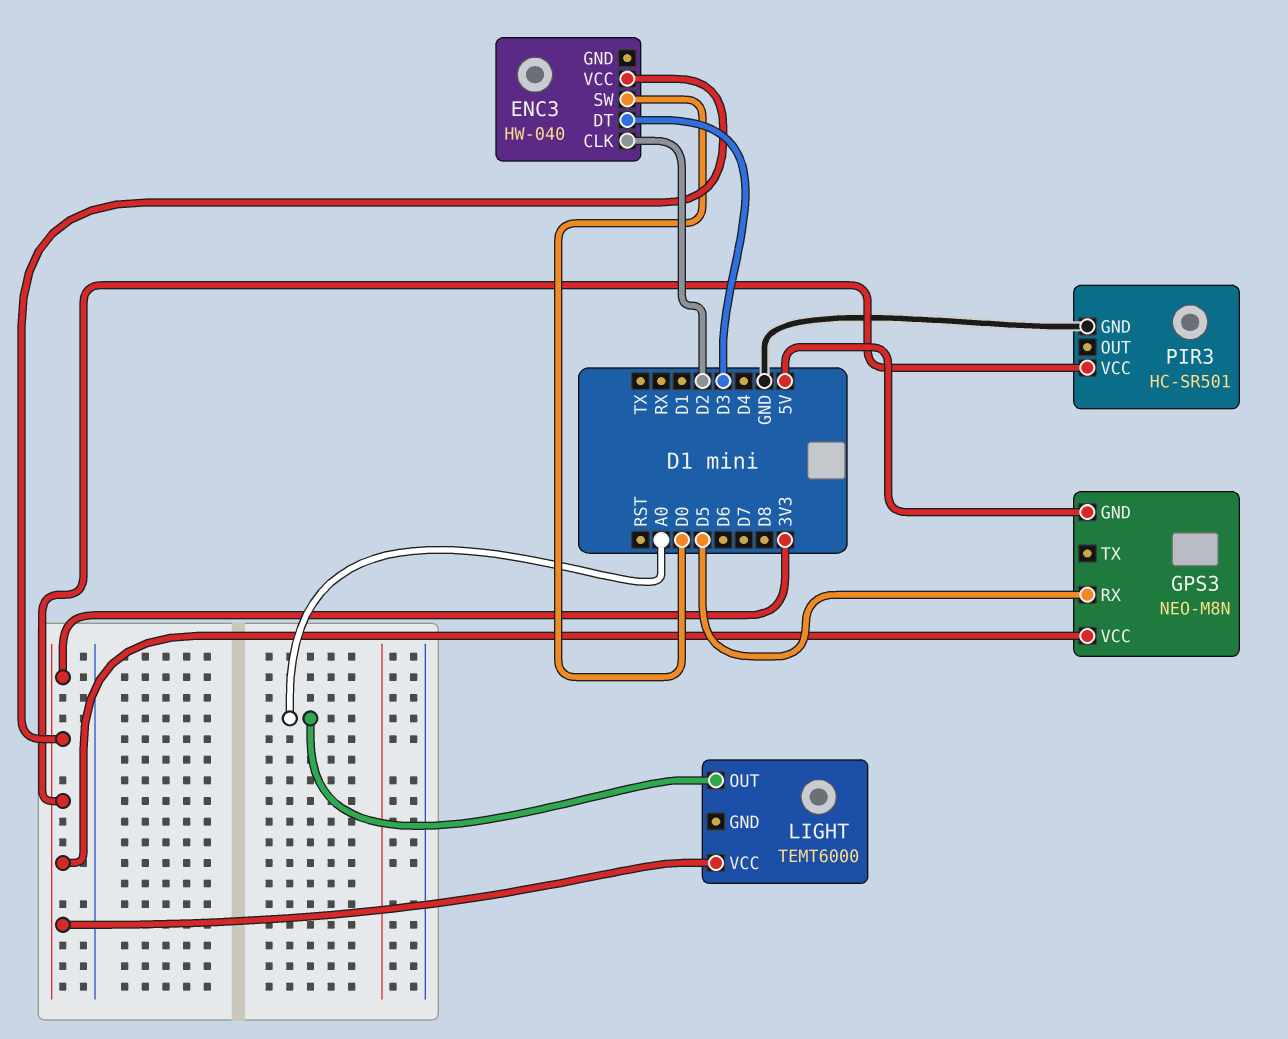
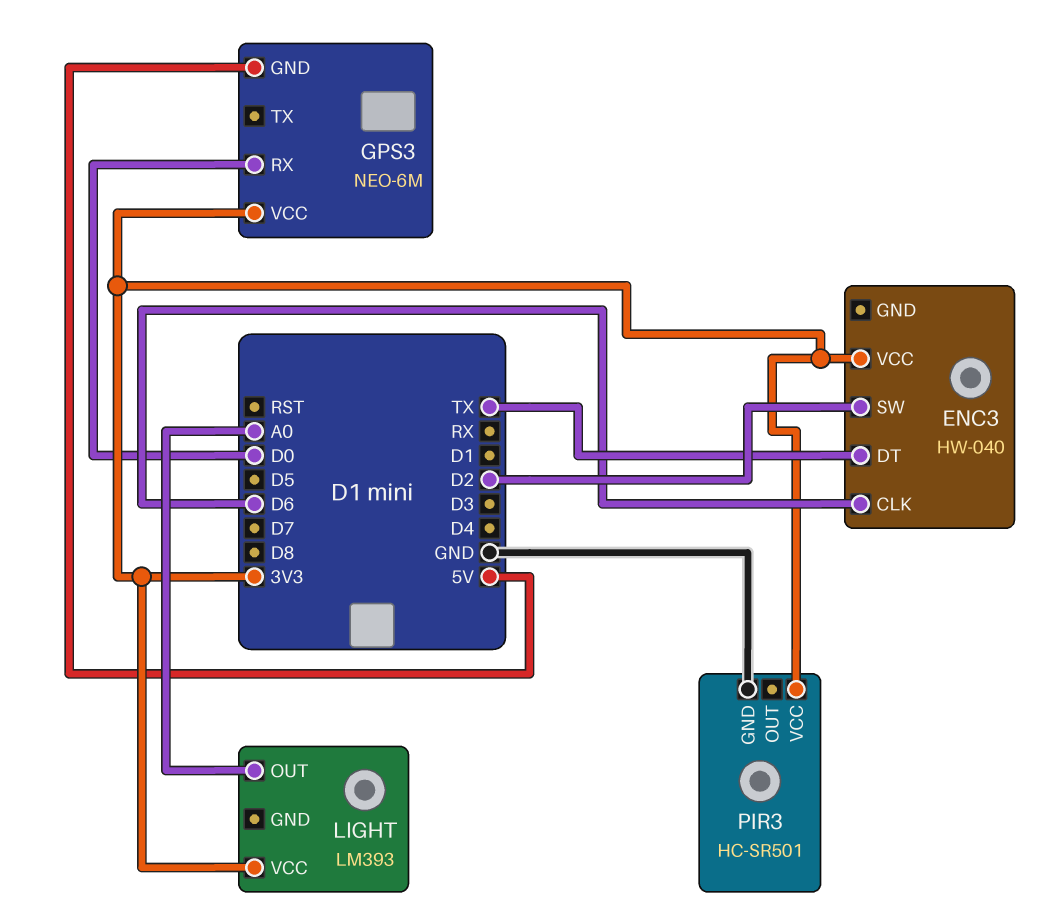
ENC3 pin CLK: D2 -> D6
ENC3 pin DT: D3 -> TX
ENC3 pin SW: D0 -> D2
GPS3: NEO-M8N -> NEO-6M
GPS3 pin RX: D5 -> D0
LIGHT: TEMT6000 -> LM393

